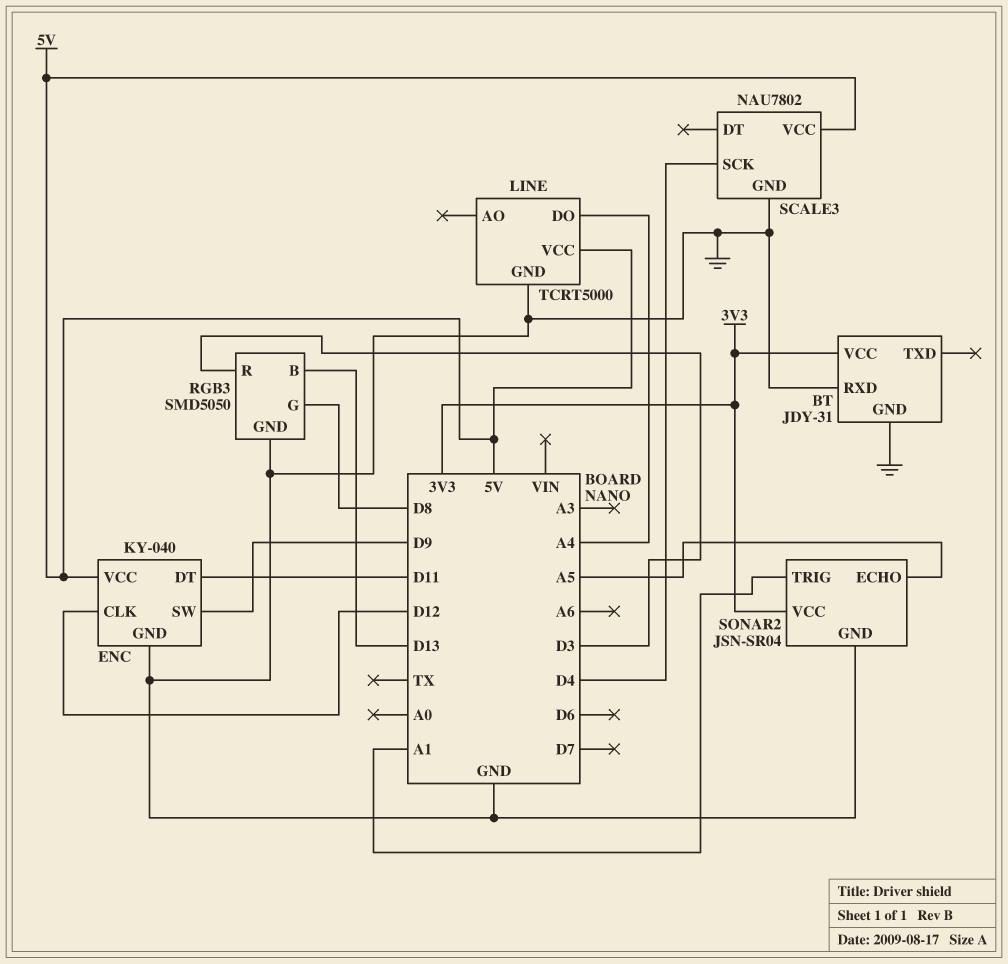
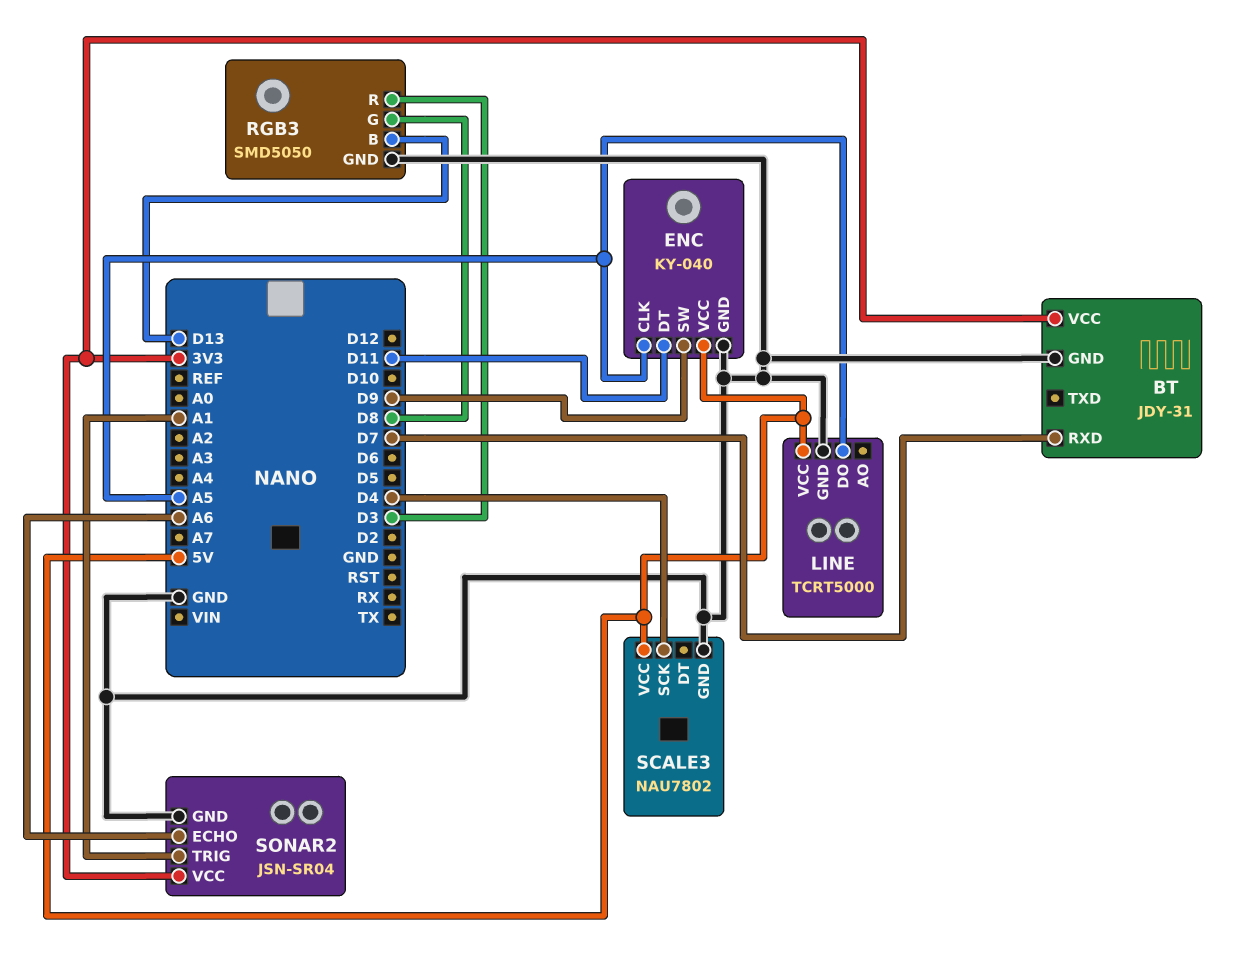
BT pin RXD: GND -> D7
ENC pin CLK: D12 -> A5
LINE pin DO: A4 -> A5
SONAR2 pin ECHO: A5 -> A6

